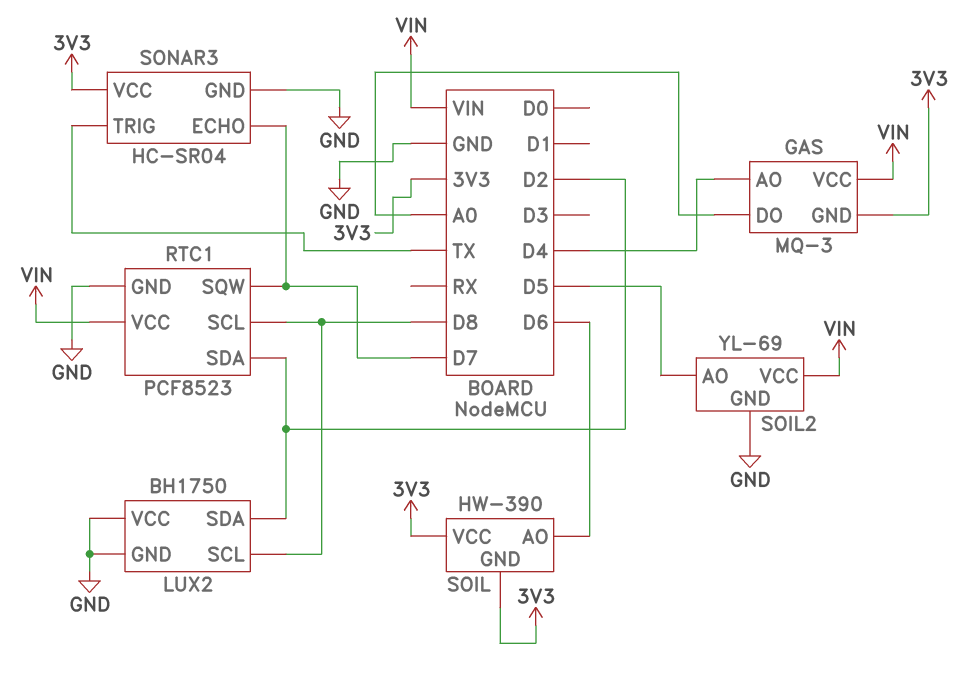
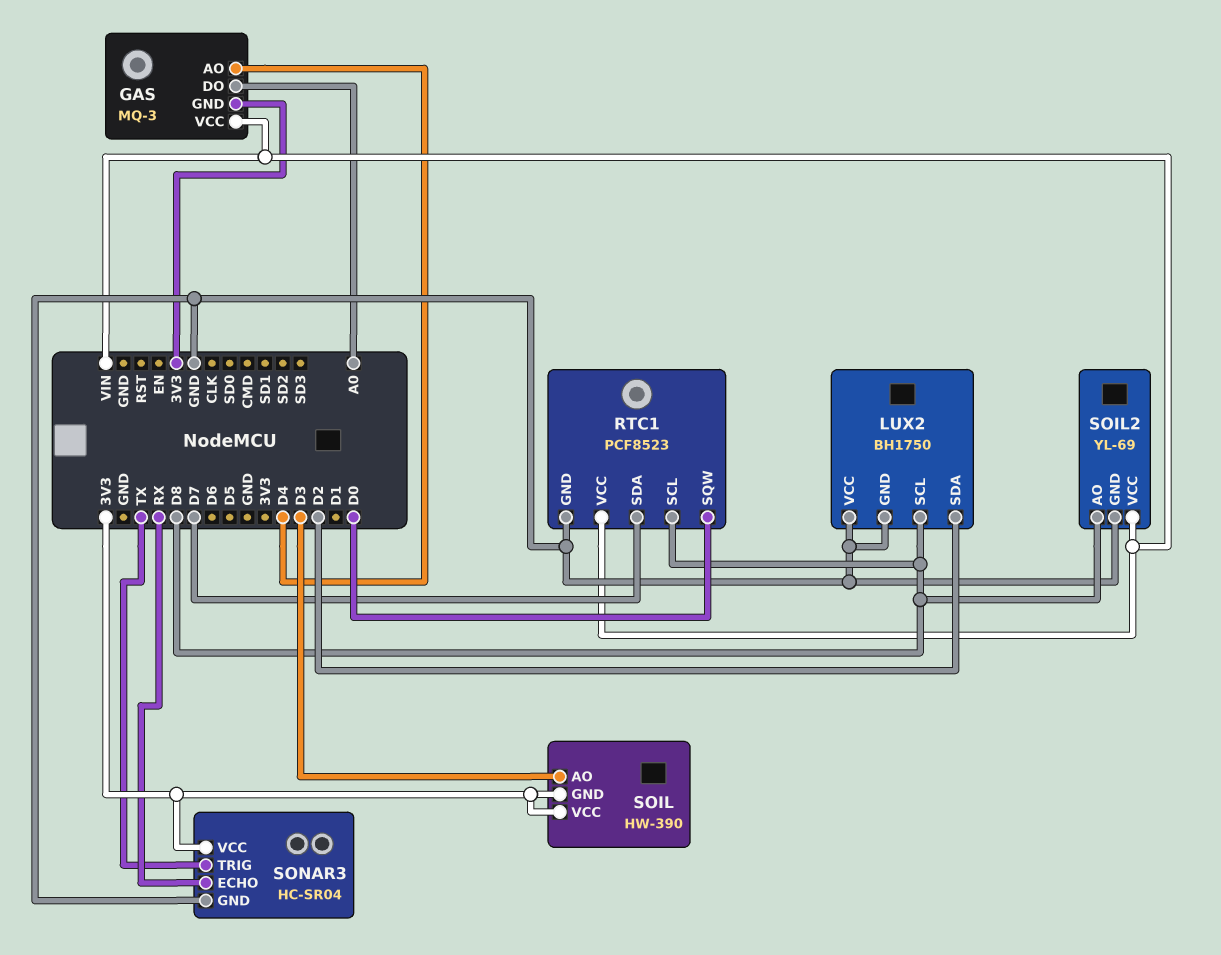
RTC1 pin SDA: D2 -> D7
RTC1 pin SQW: D7 -> D0
SOIL pin AO: D6 -> D3
SOIL2 pin AO: D5 -> D8
SONAR3 pin ECHO: D7 -> RX

